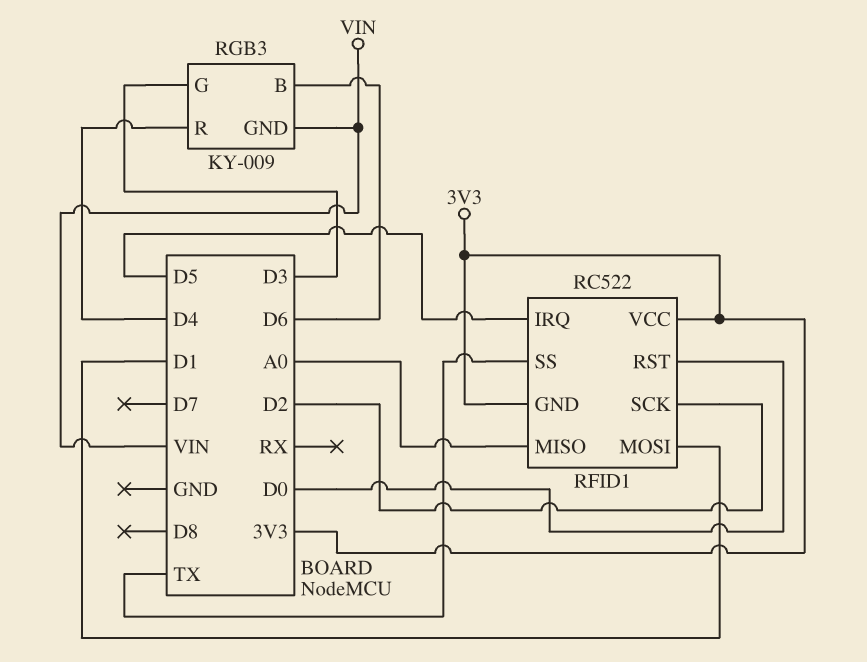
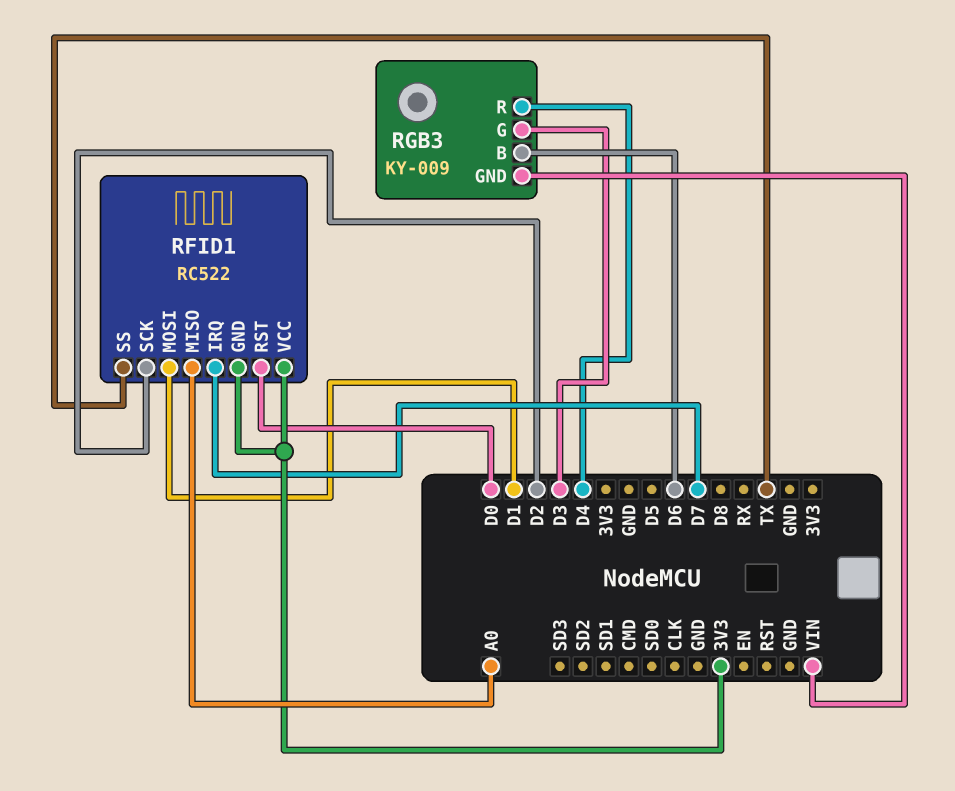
RFID1 pin IRQ: D5 -> D7

